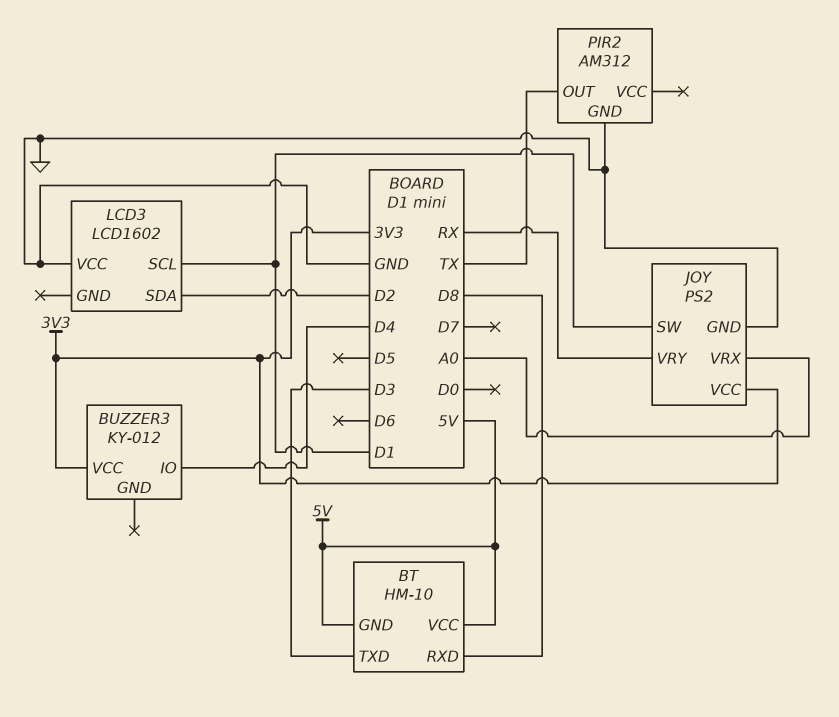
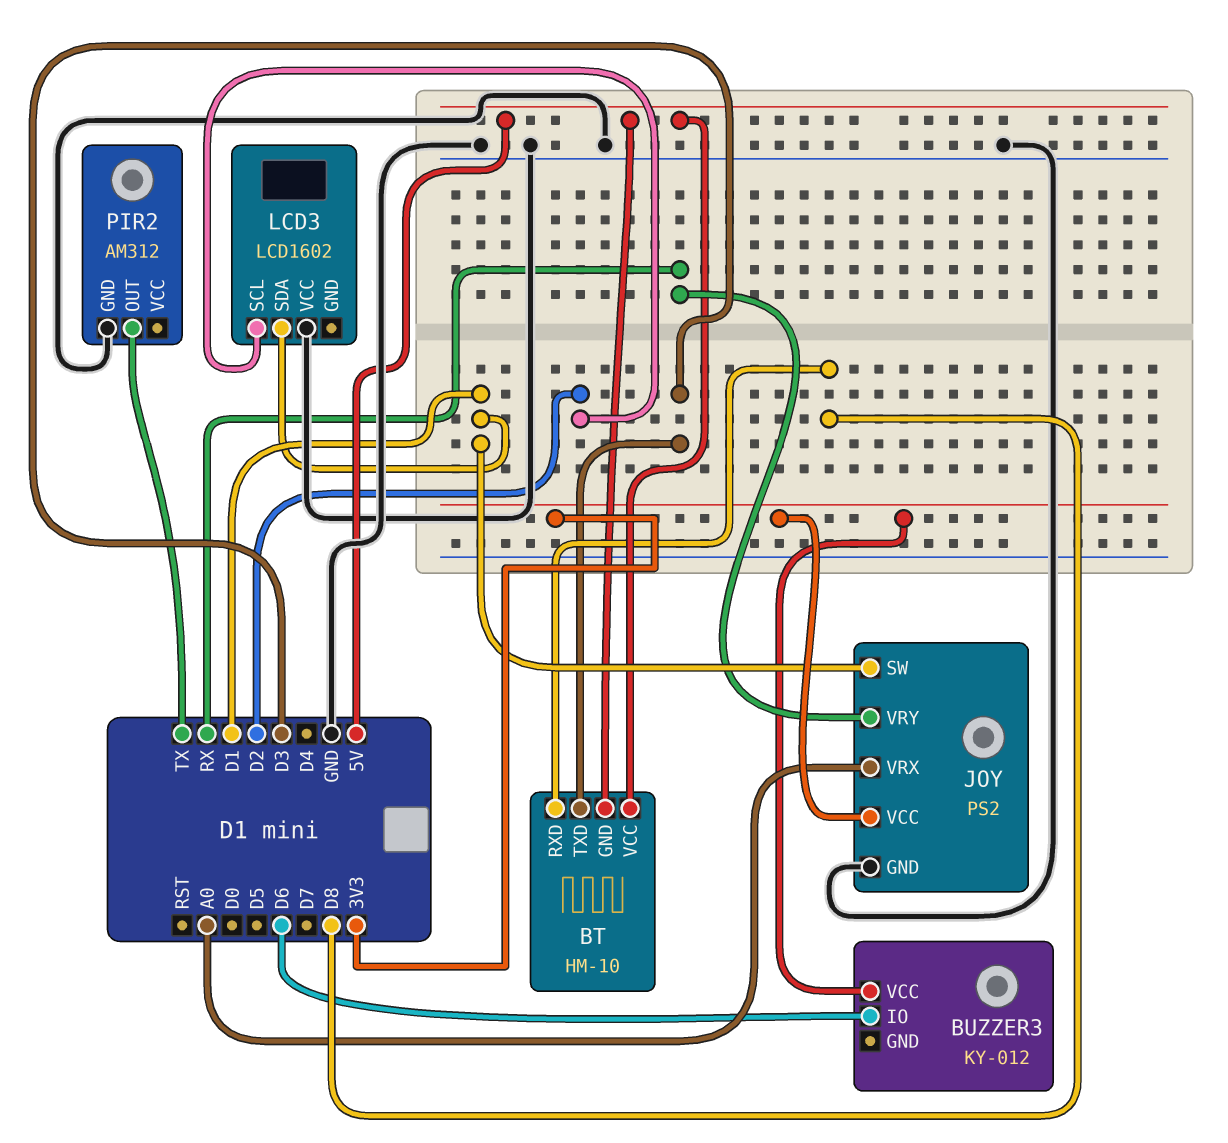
BUZZER3 pin IO: D4 -> D6
LCD3 pin SCL: D1 -> D2
LCD3 pin SDA: D2 -> D1

